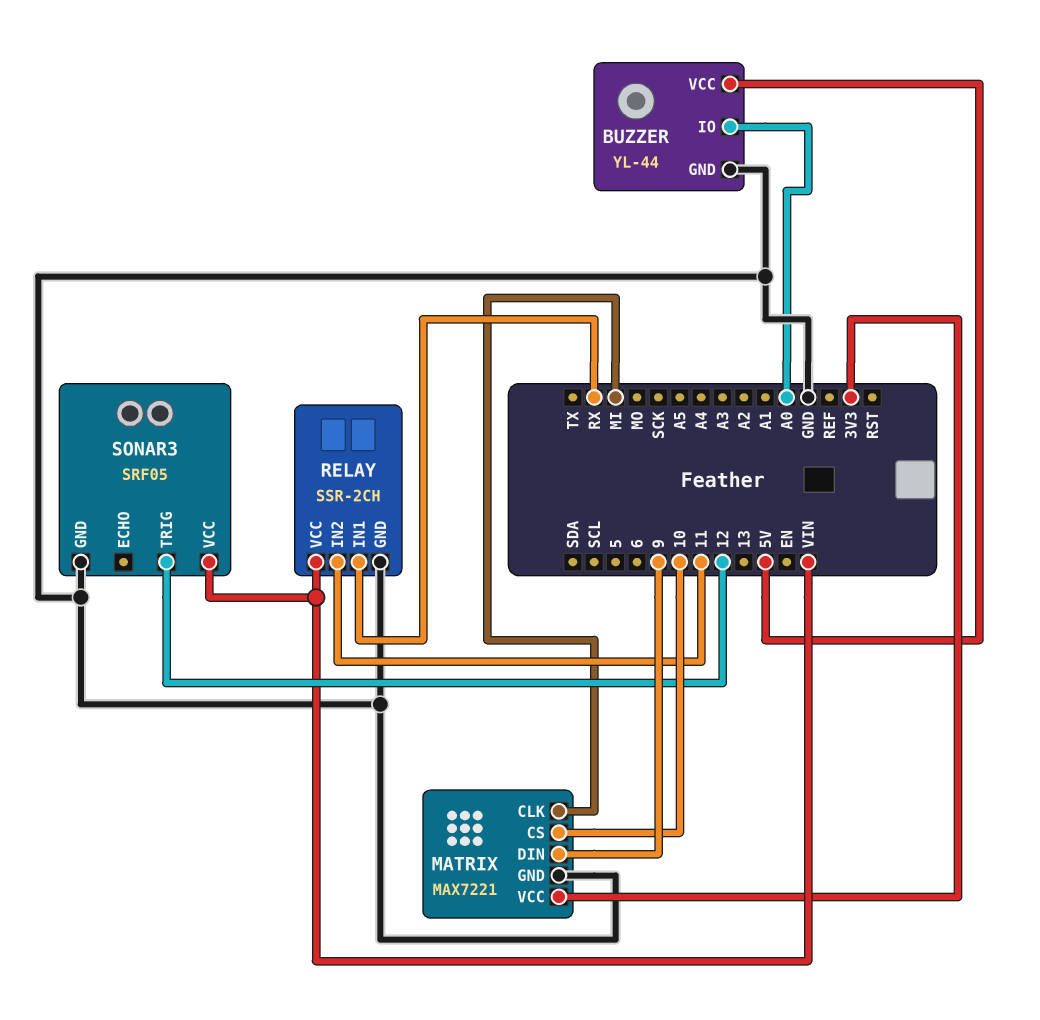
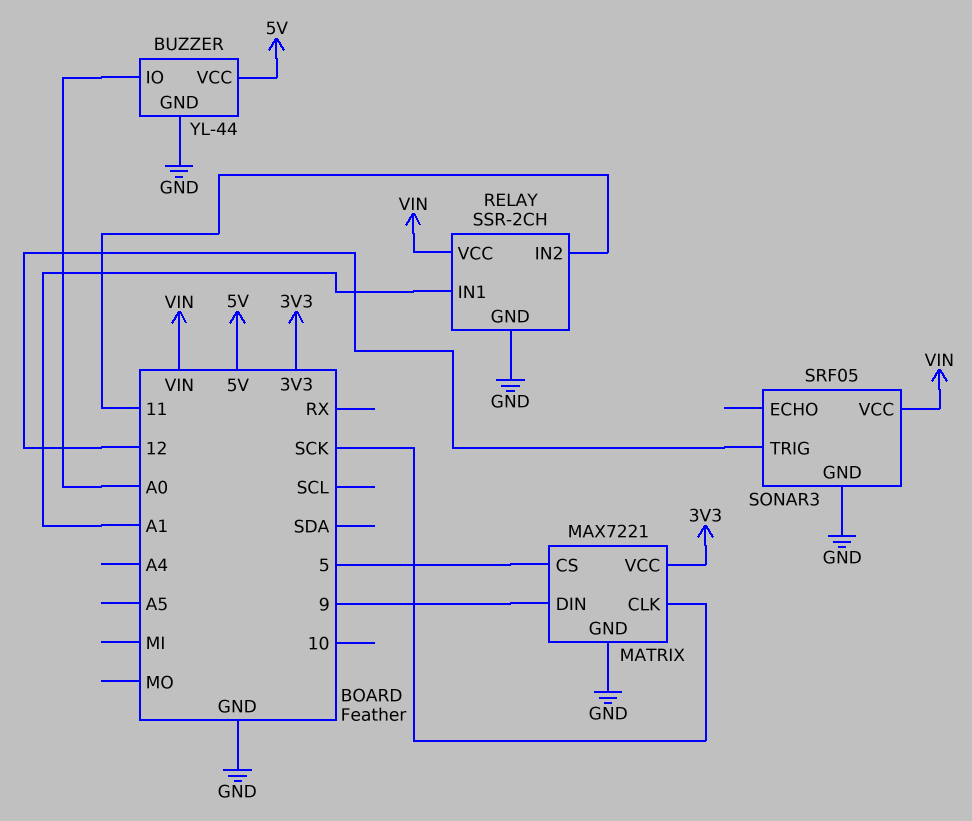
MATRIX pin CLK: MI -> SCK
MATRIX pin CS: 10 -> 5
RELAY pin IN1: RX -> A1

